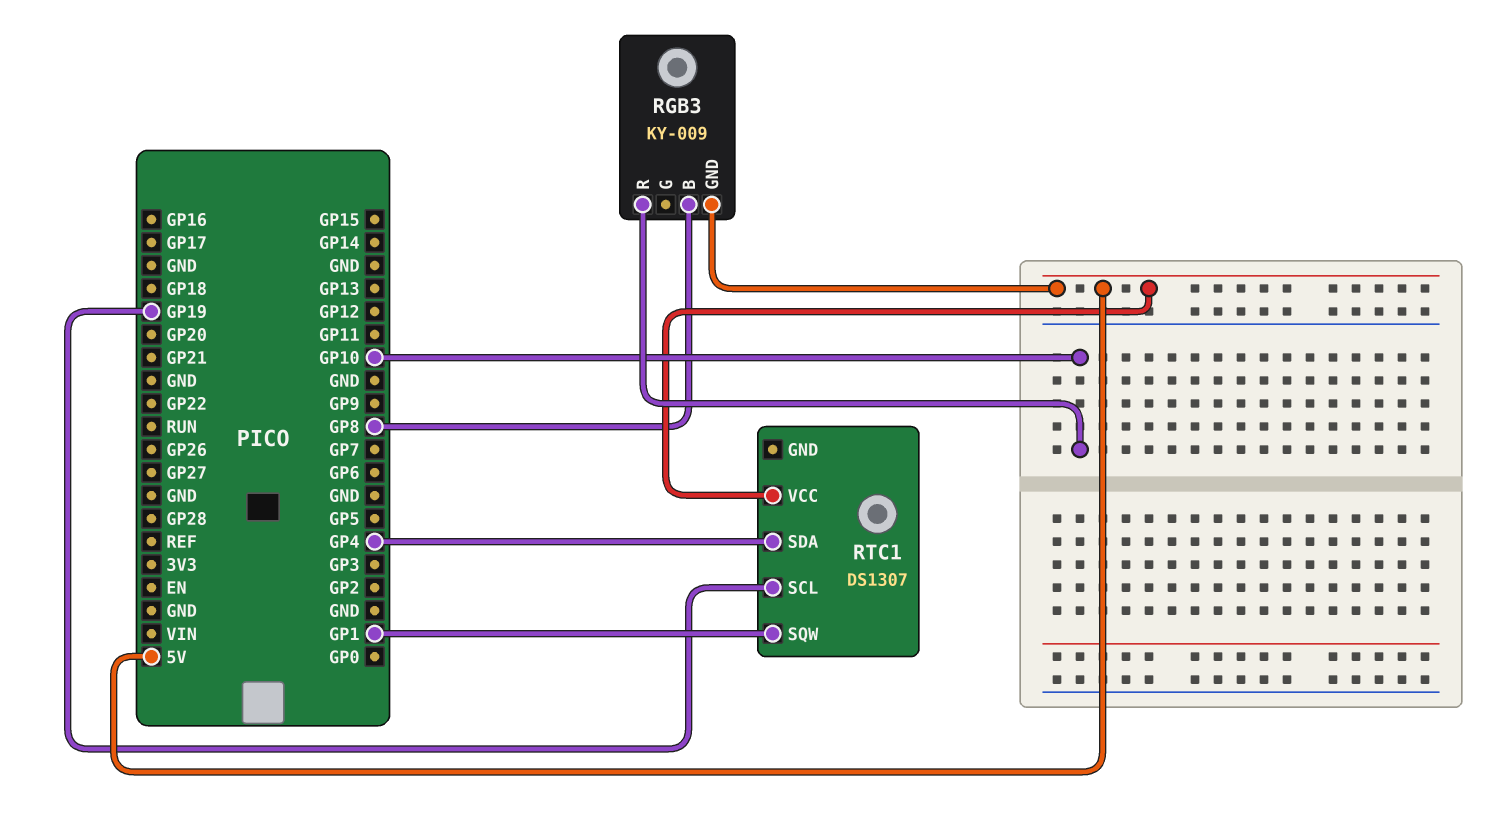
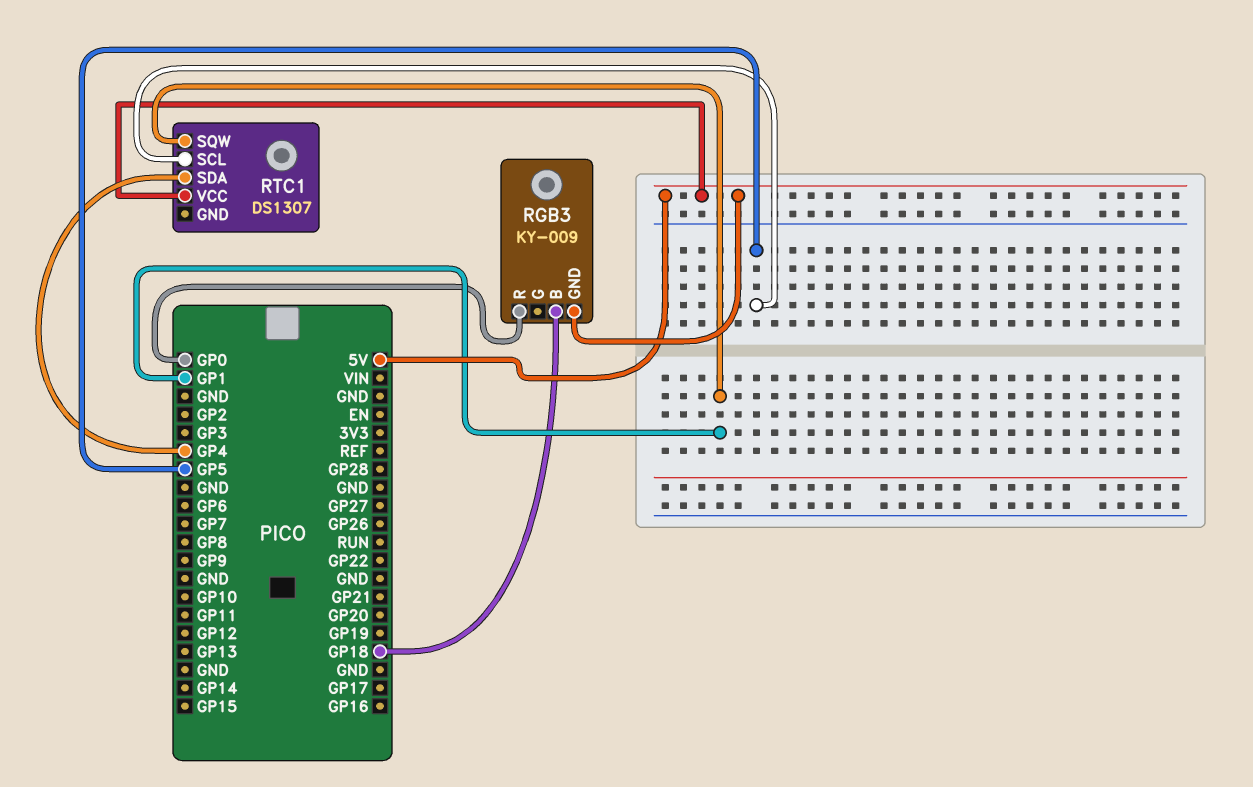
RGB3 pin B: GP8 -> GP18
RGB3 pin R: GP10 -> GP0
RTC1 pin SCL: GP19 -> GP5

